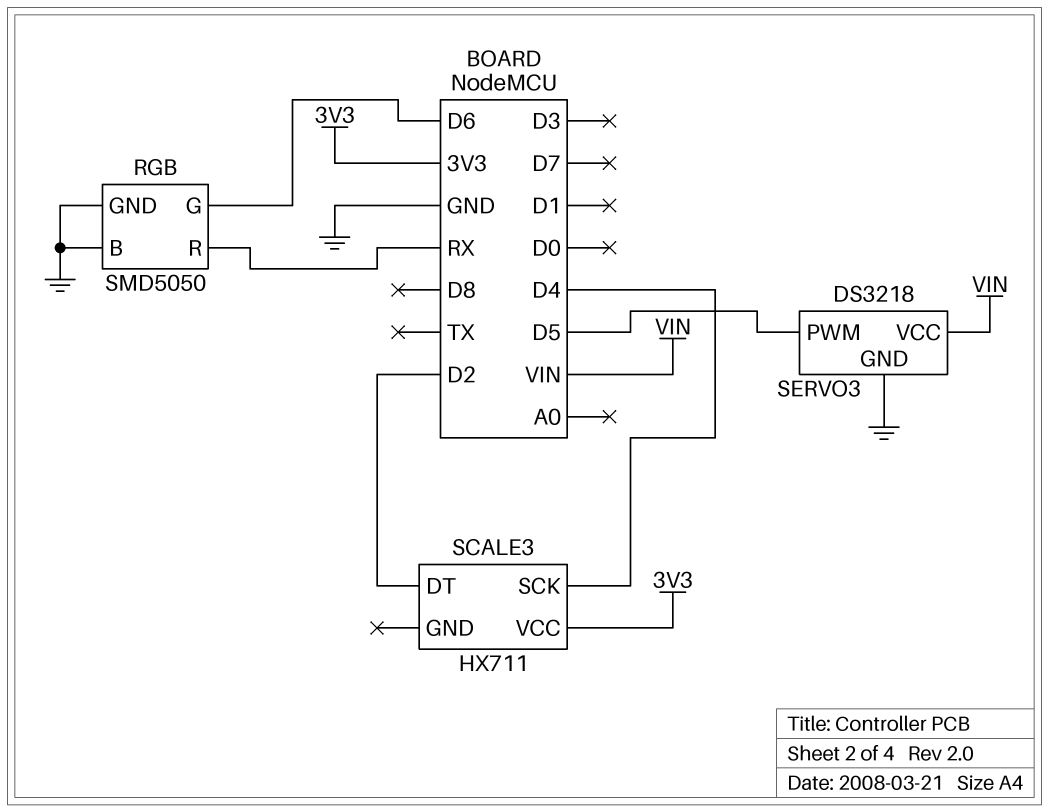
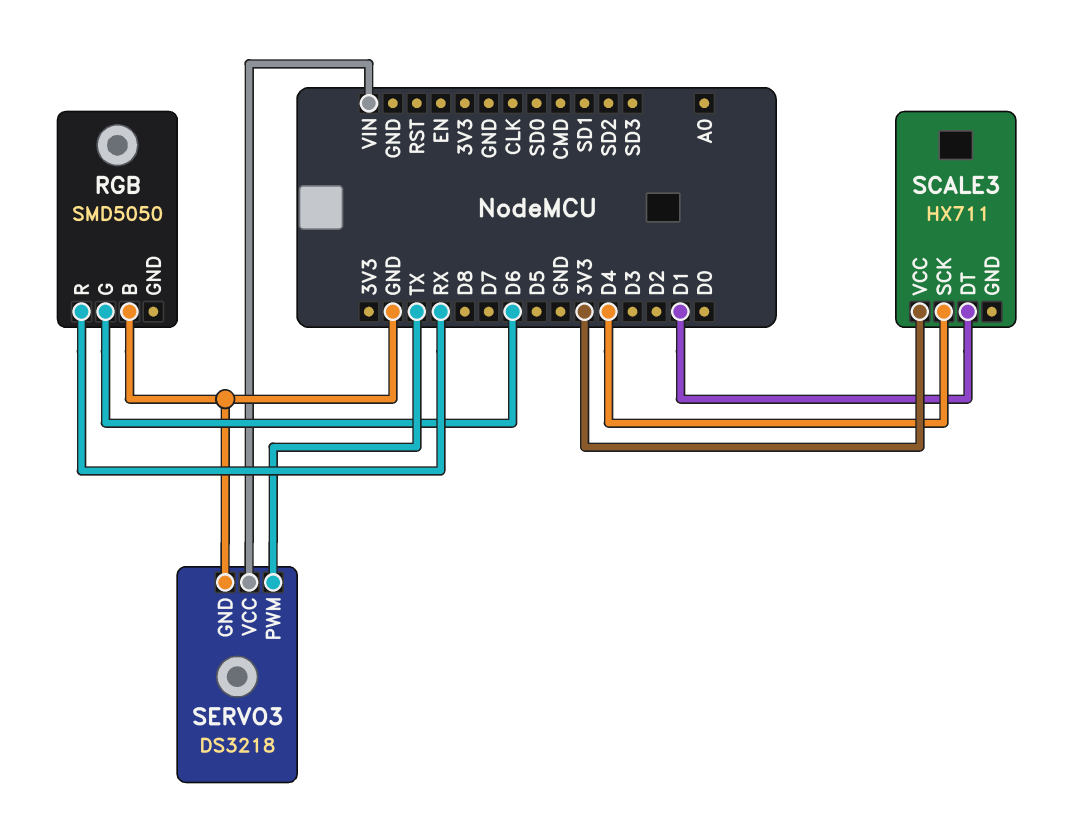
RGB pin GND: GND -> none
SCALE3 pin DT: D2 -> D1
SERVO3 pin PWM: D5 -> TX

